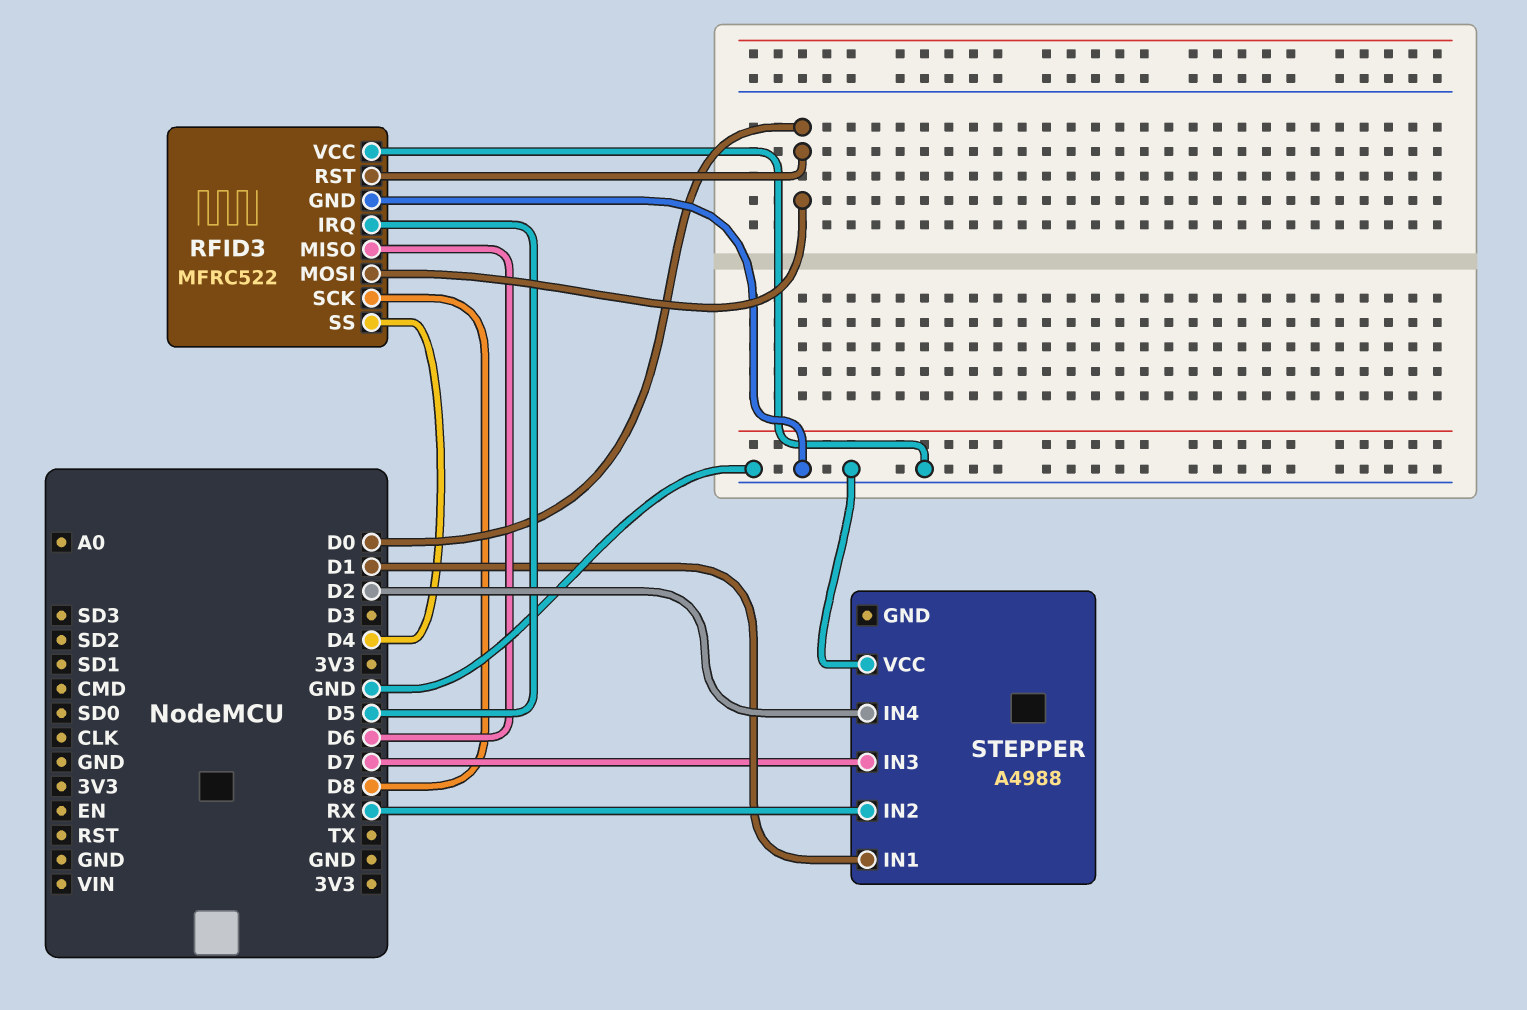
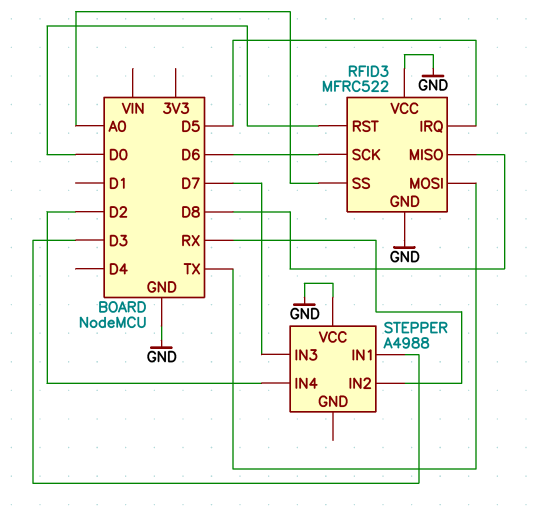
RFID3 pin MISO: D6 -> D8
RFID3 pin MOSI: D0 -> TX
RFID3 pin SCK: D8 -> D6
RFID3 pin SS: D4 -> A0
STEPPER pin IN1: D1 -> D3

